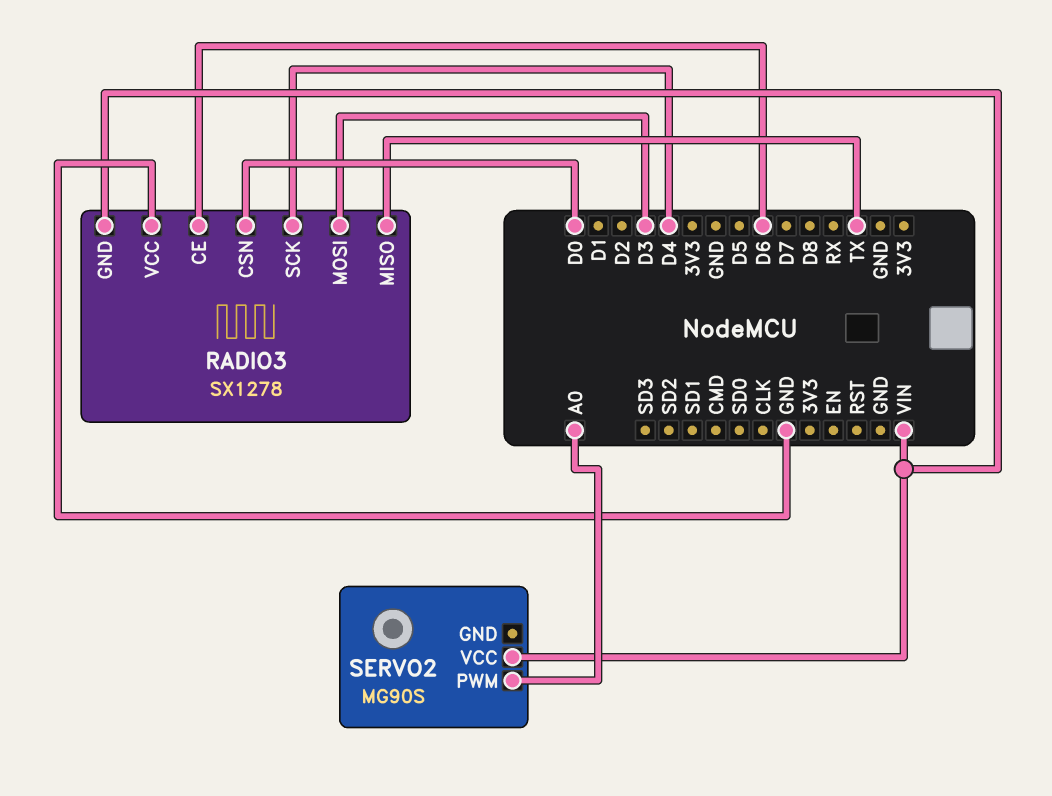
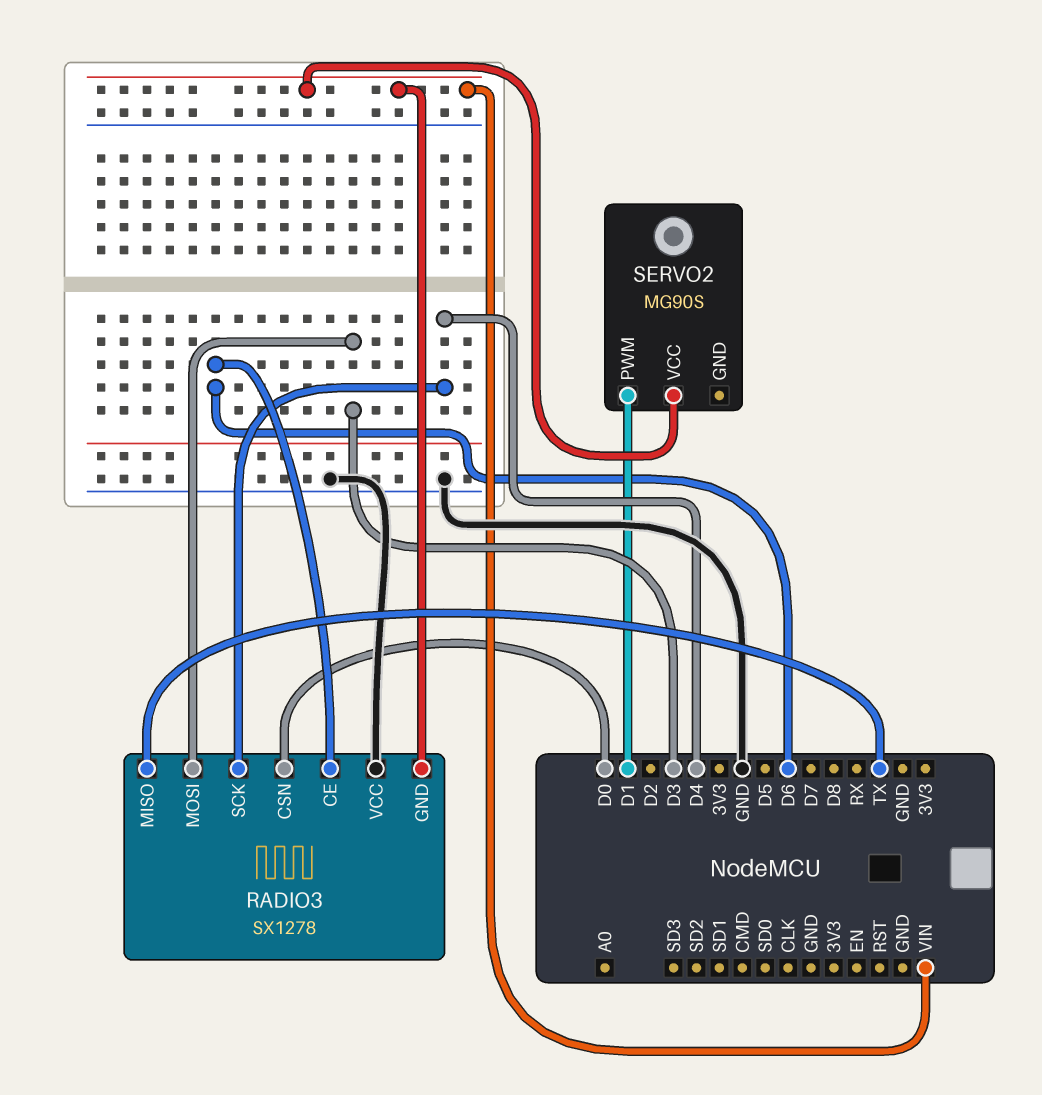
SERVO2 pin PWM: A0 -> D1

